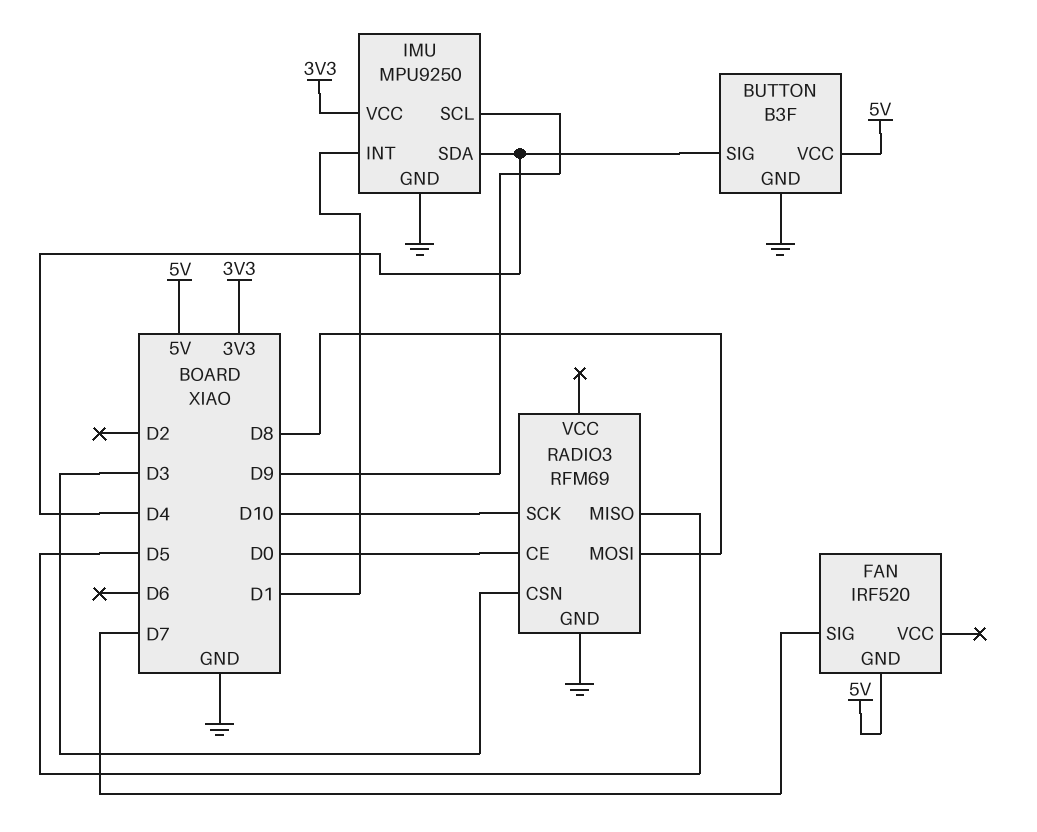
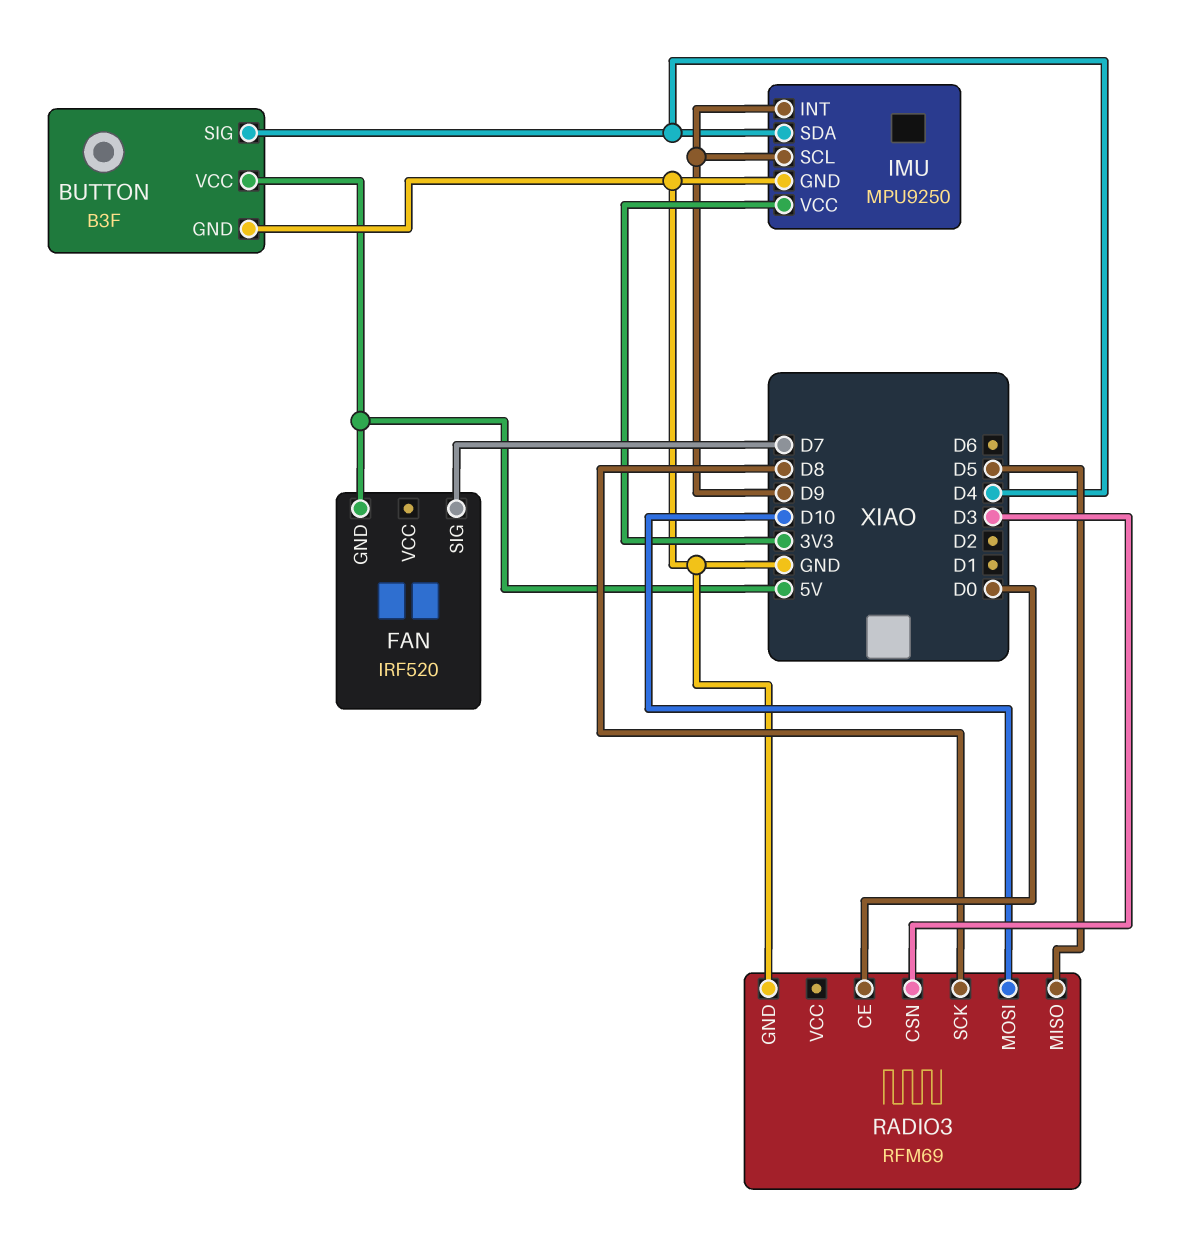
IMU pin INT: D1 -> D9
RADIO3 pin MOSI: D8 -> D10
RADIO3 pin SCK: D10 -> D8

